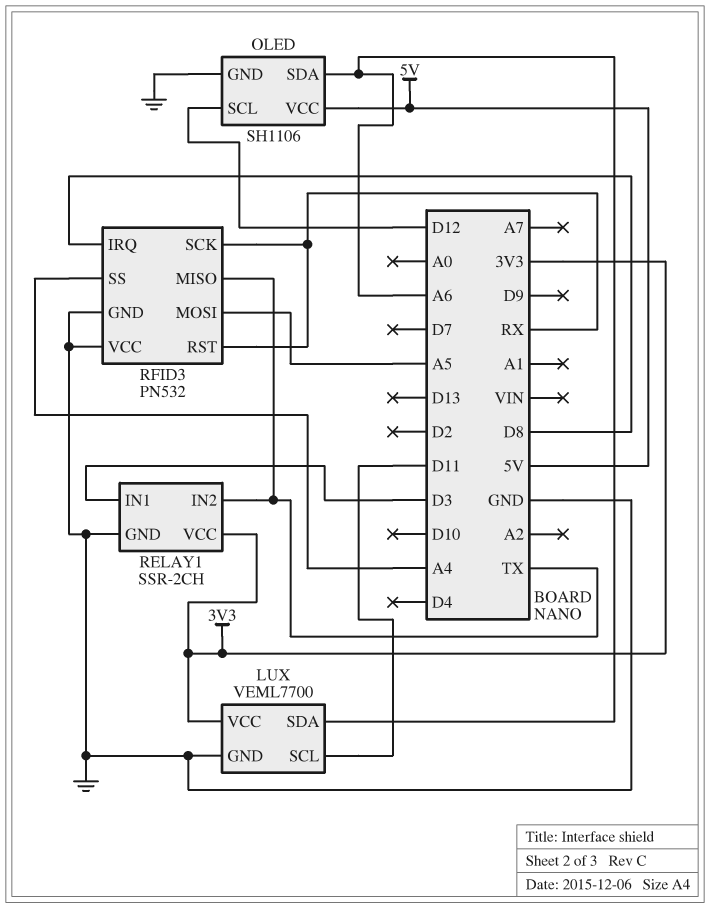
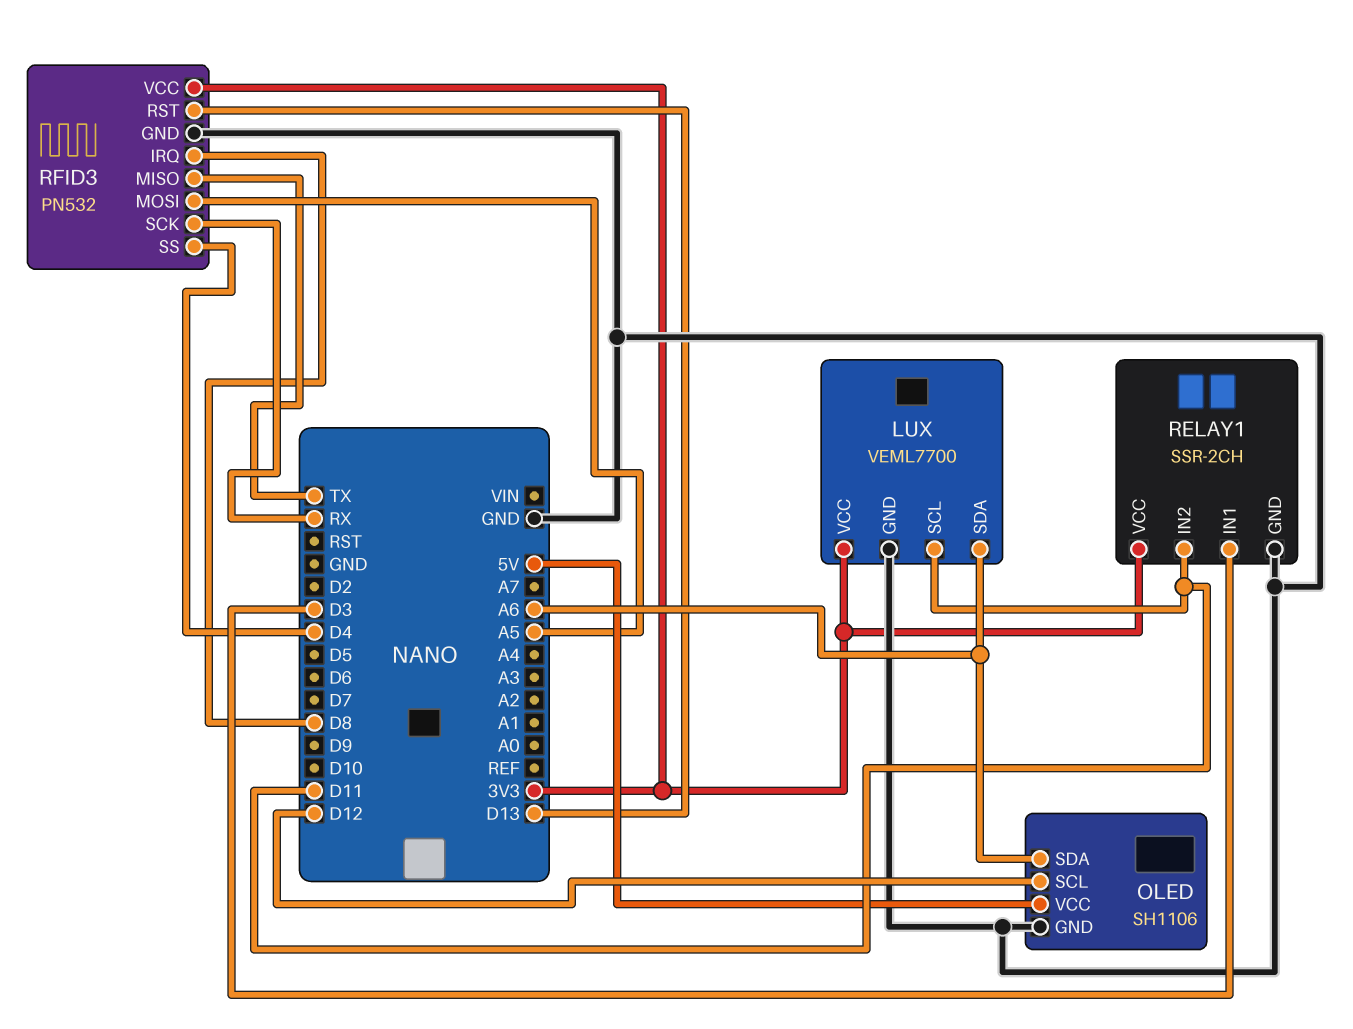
RELAY1 pin IN2: TX -> D11
RFID3 pin RST: RX -> D13
RFID3 pin SS: A4 -> D4
RFID3 pin VCC: GND -> 3V3

